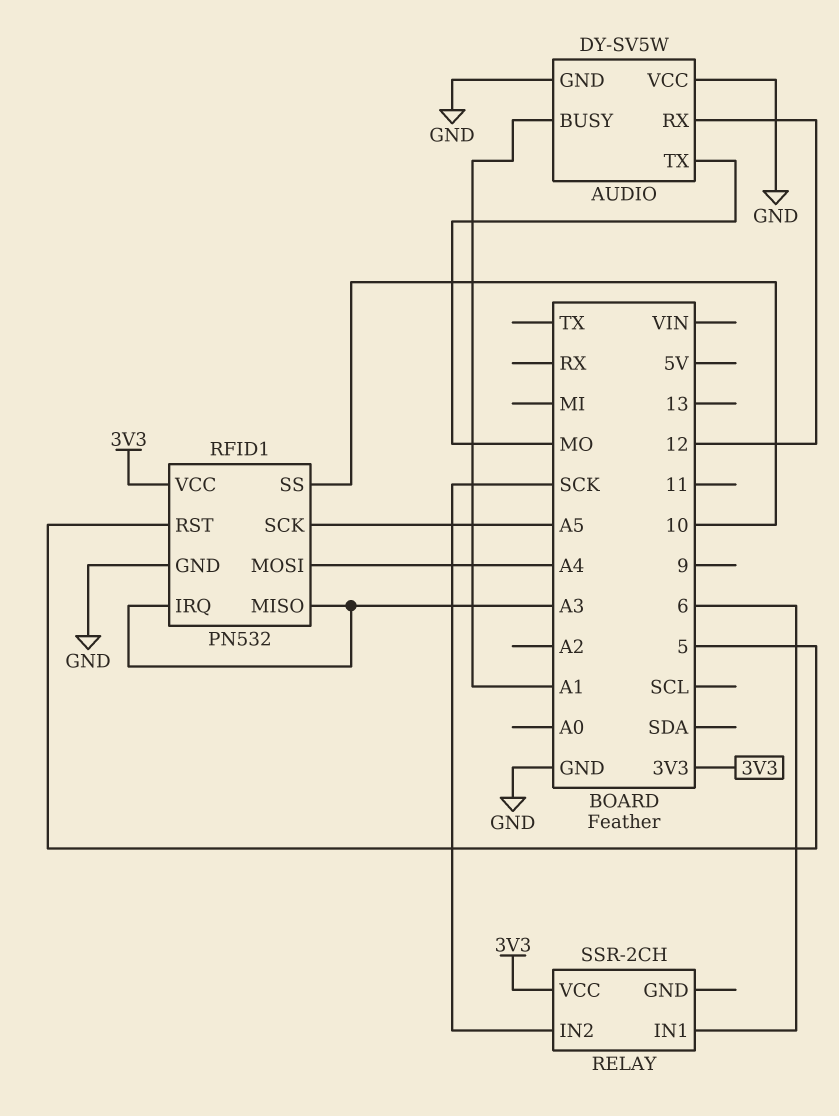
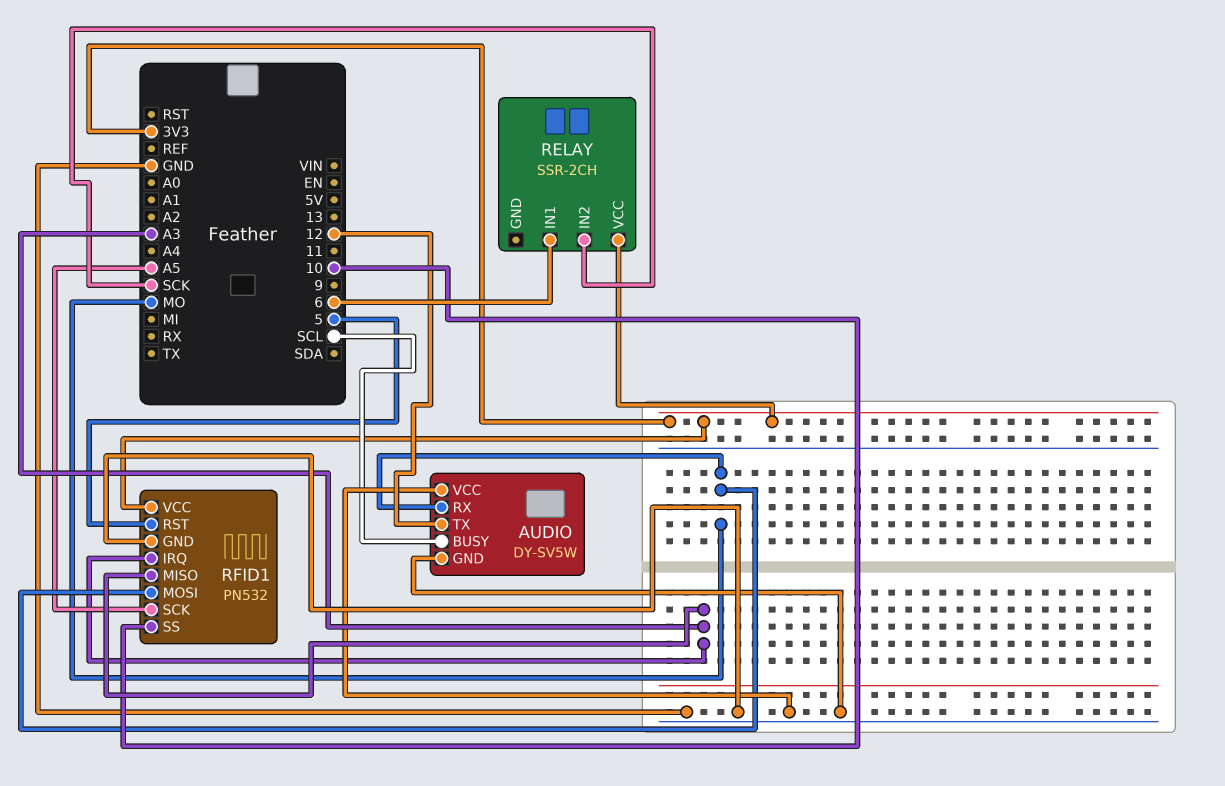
AUDIO pin BUSY: A1 -> SCL
AUDIO pin RX: 12 -> MO
AUDIO pin TX: MO -> 12
RFID1 pin MOSI: A4 -> MO

